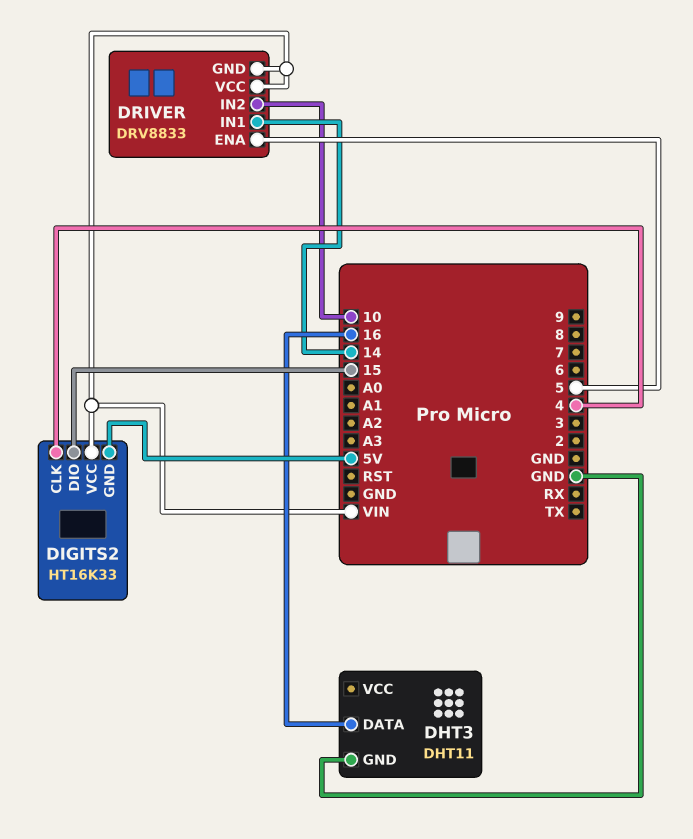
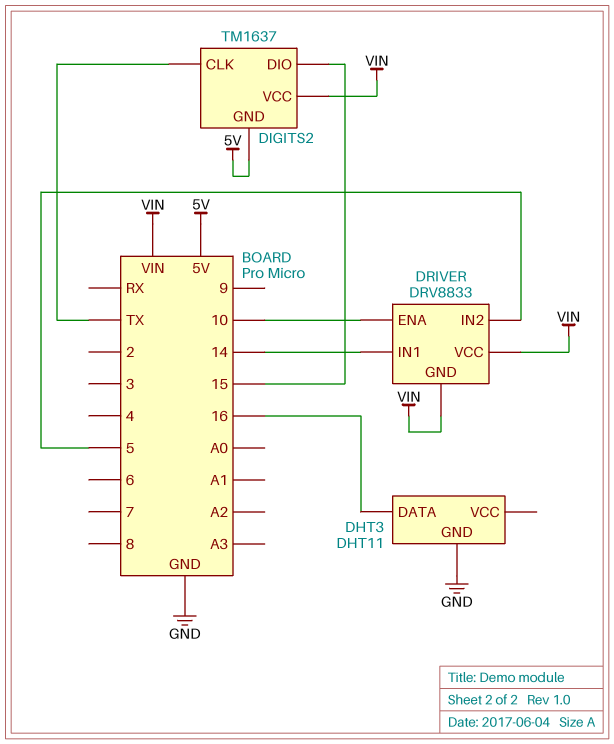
DIGITS2: HT16K33 -> TM1637
DIGITS2 pin CLK: 4 -> TX
DRIVER pin ENA: 5 -> 10
DRIVER pin IN2: 10 -> 5

